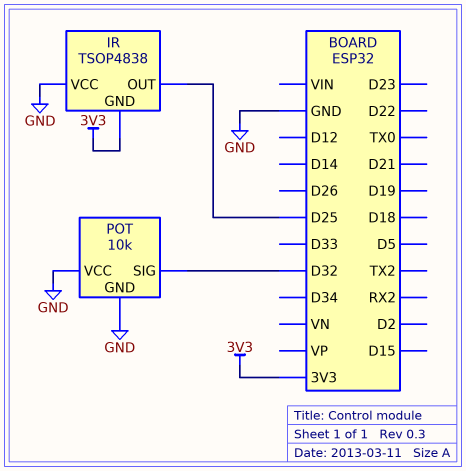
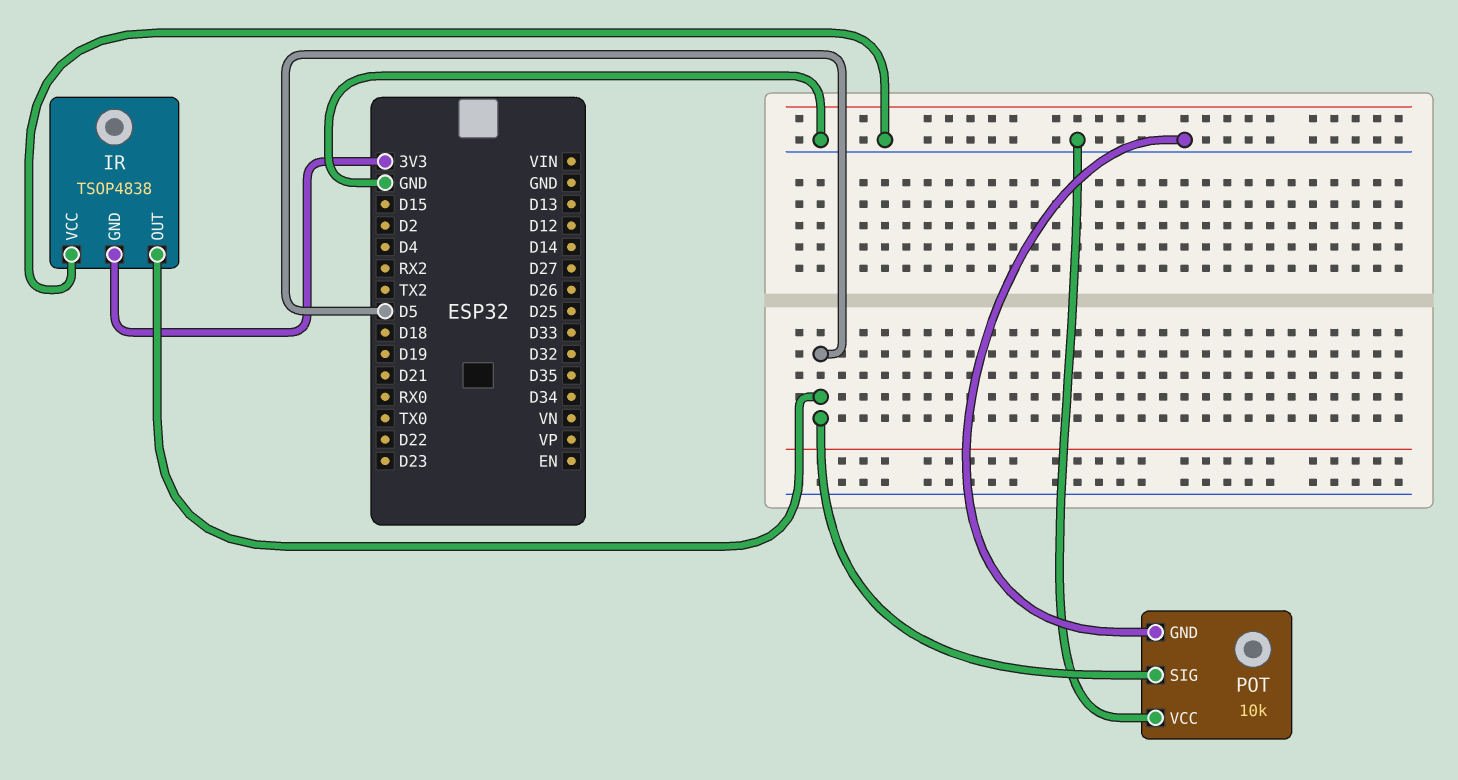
IR pin OUT: D25 -> D5
POT pin SIG: D32 -> D5

